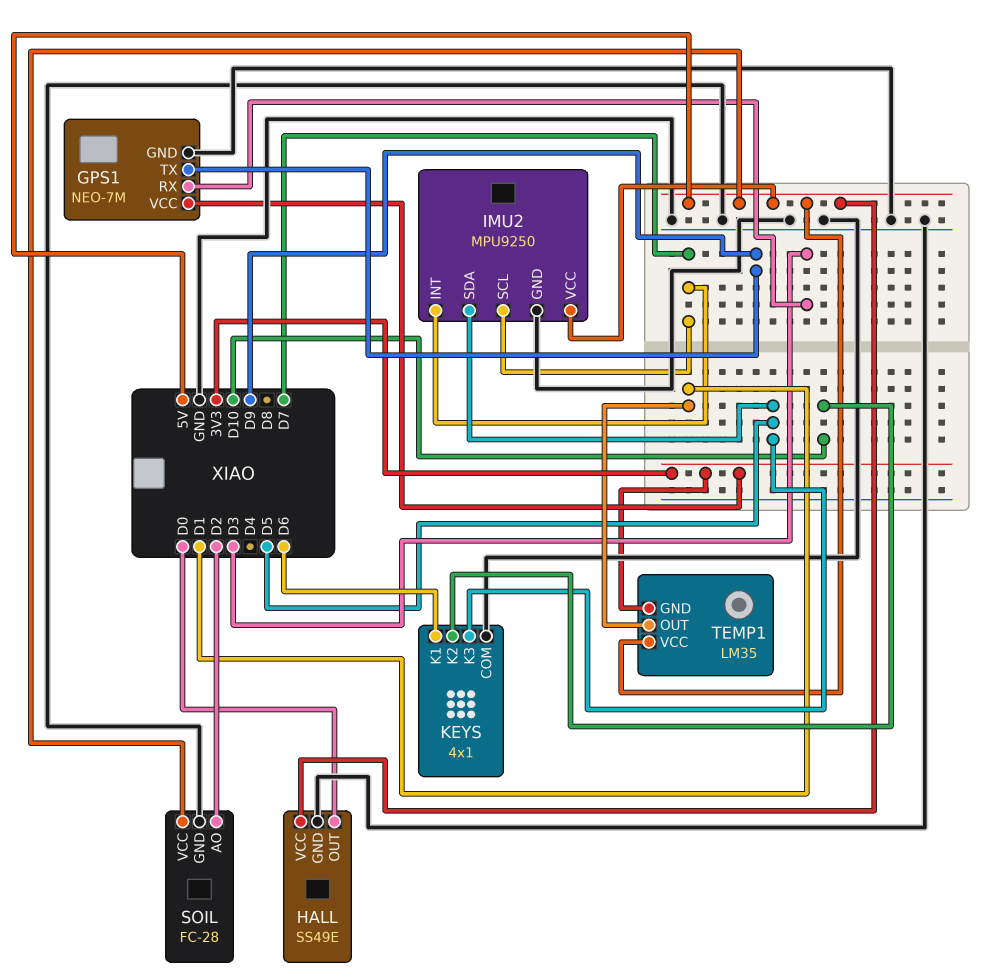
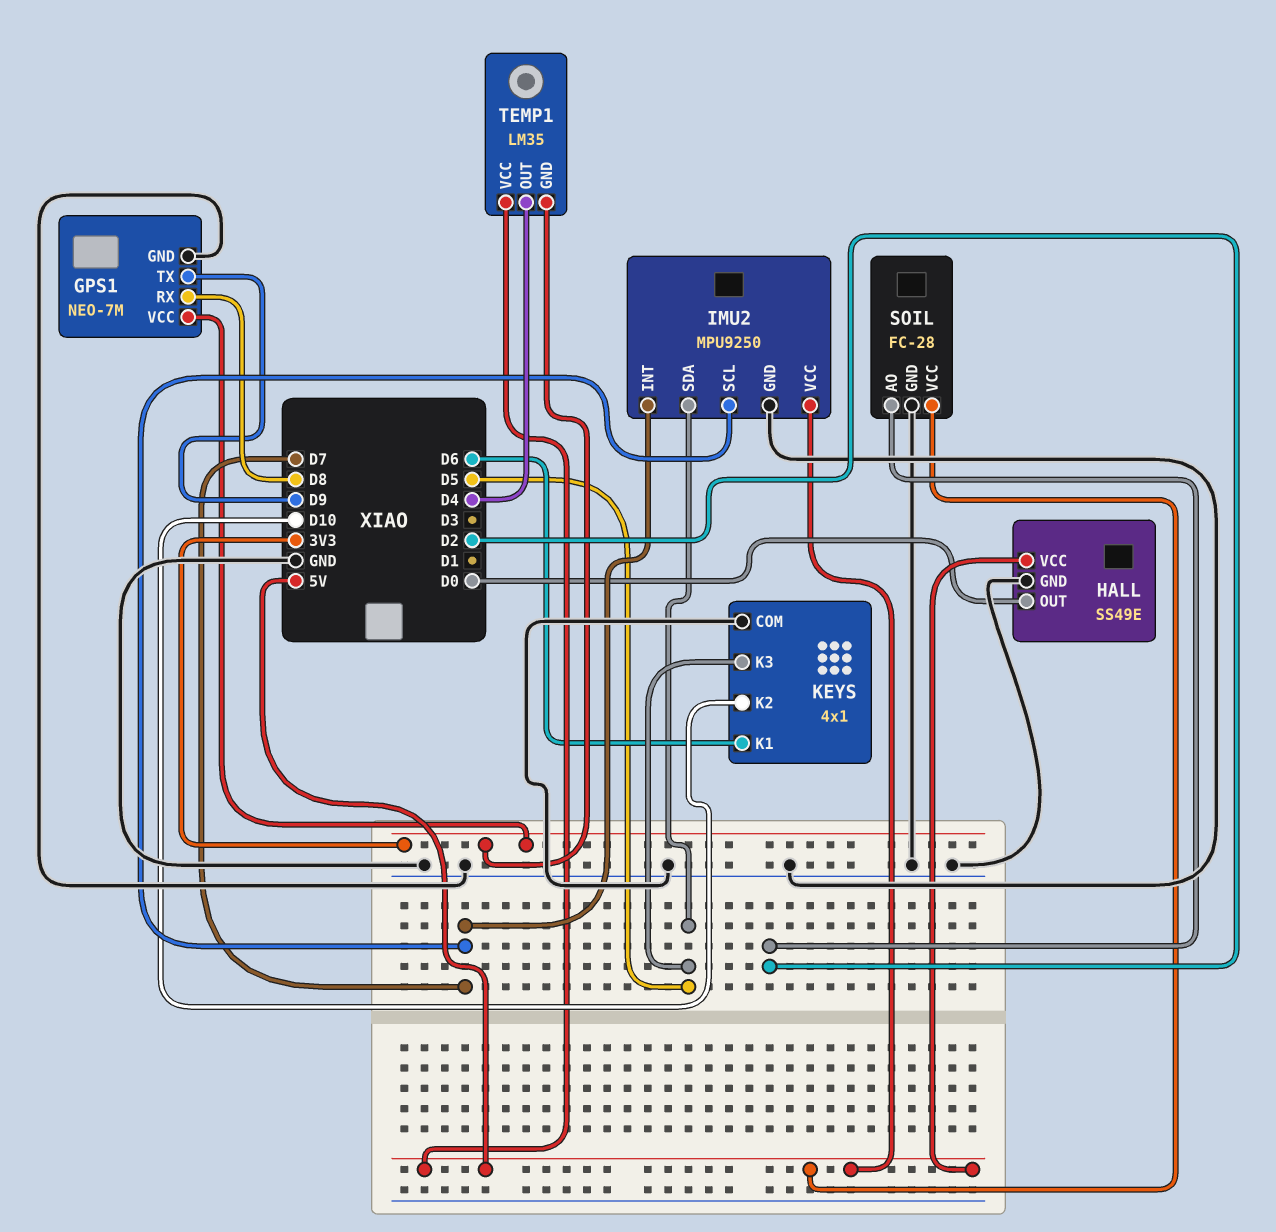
GPS1 pin RX: D3 -> D8
TEMP1 pin OUT: D1 -> D4

